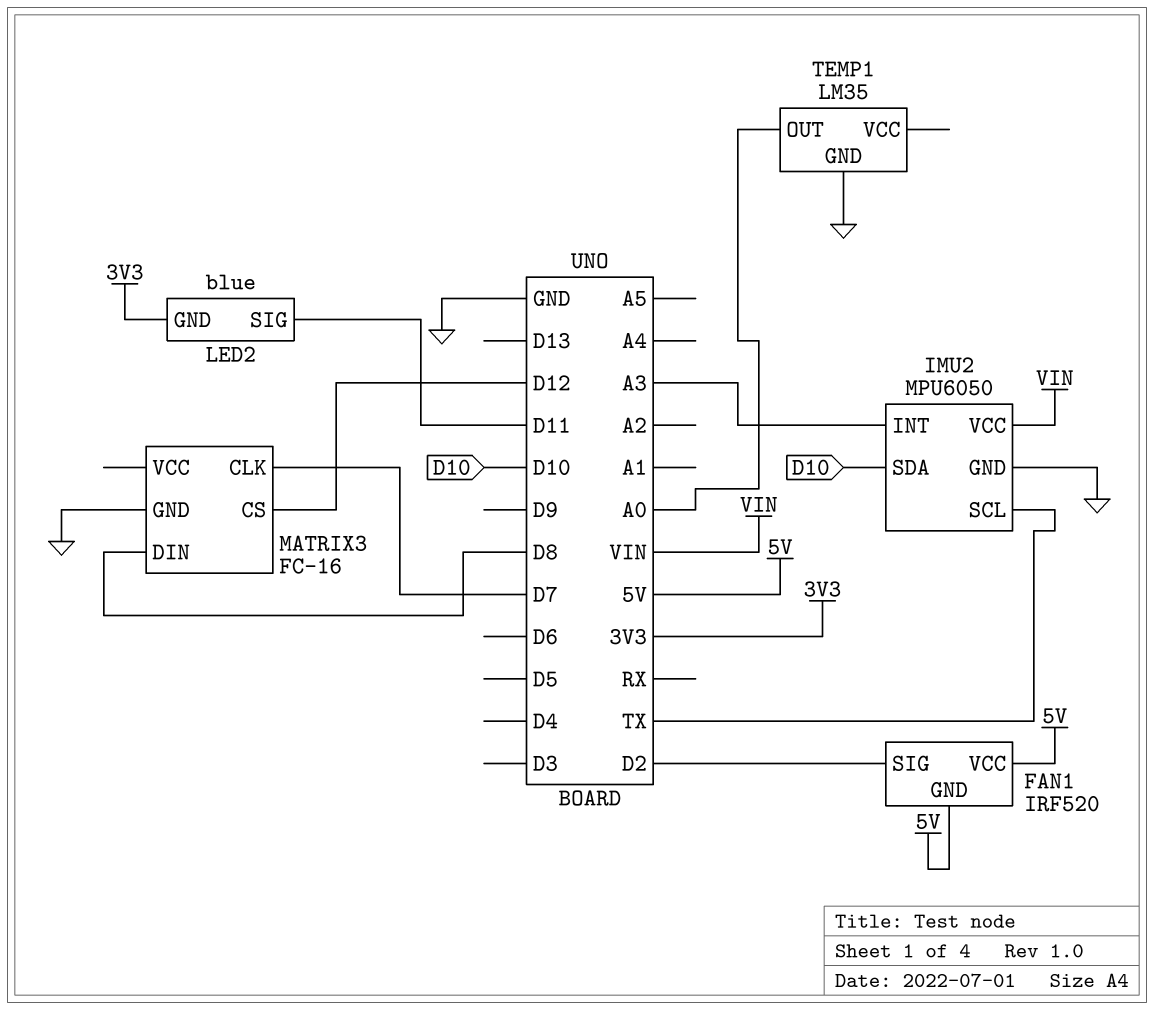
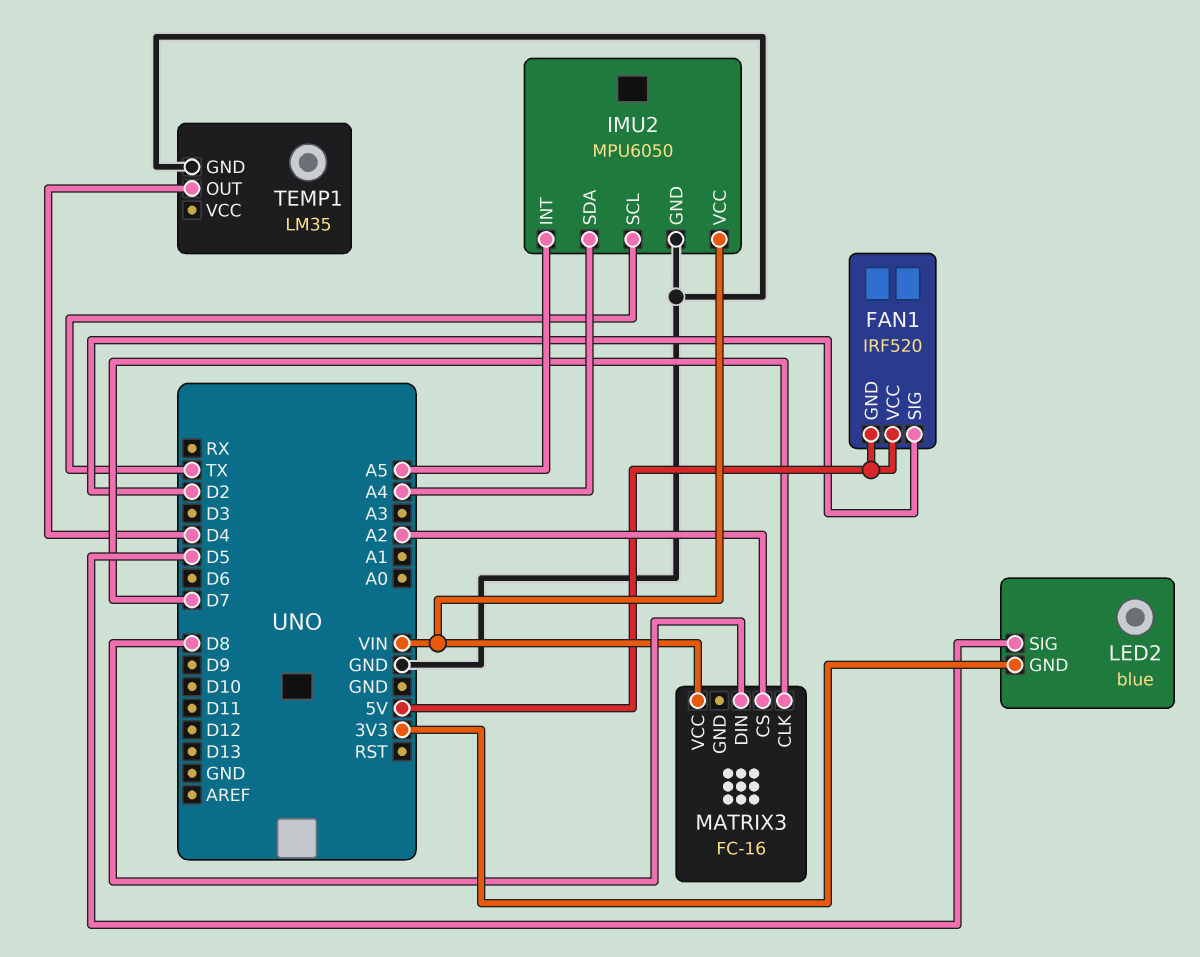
IMU2 pin INT: A3 -> A5
IMU2 pin SDA: D10 -> A4
LED2 pin SIG: D11 -> D5
MATRIX3 pin CS: D12 -> A2
MATRIX3 pin GND: GND -> none
MATRIX3 pin VCC: none -> VIN
TEMP1 pin OUT: A0 -> D4

